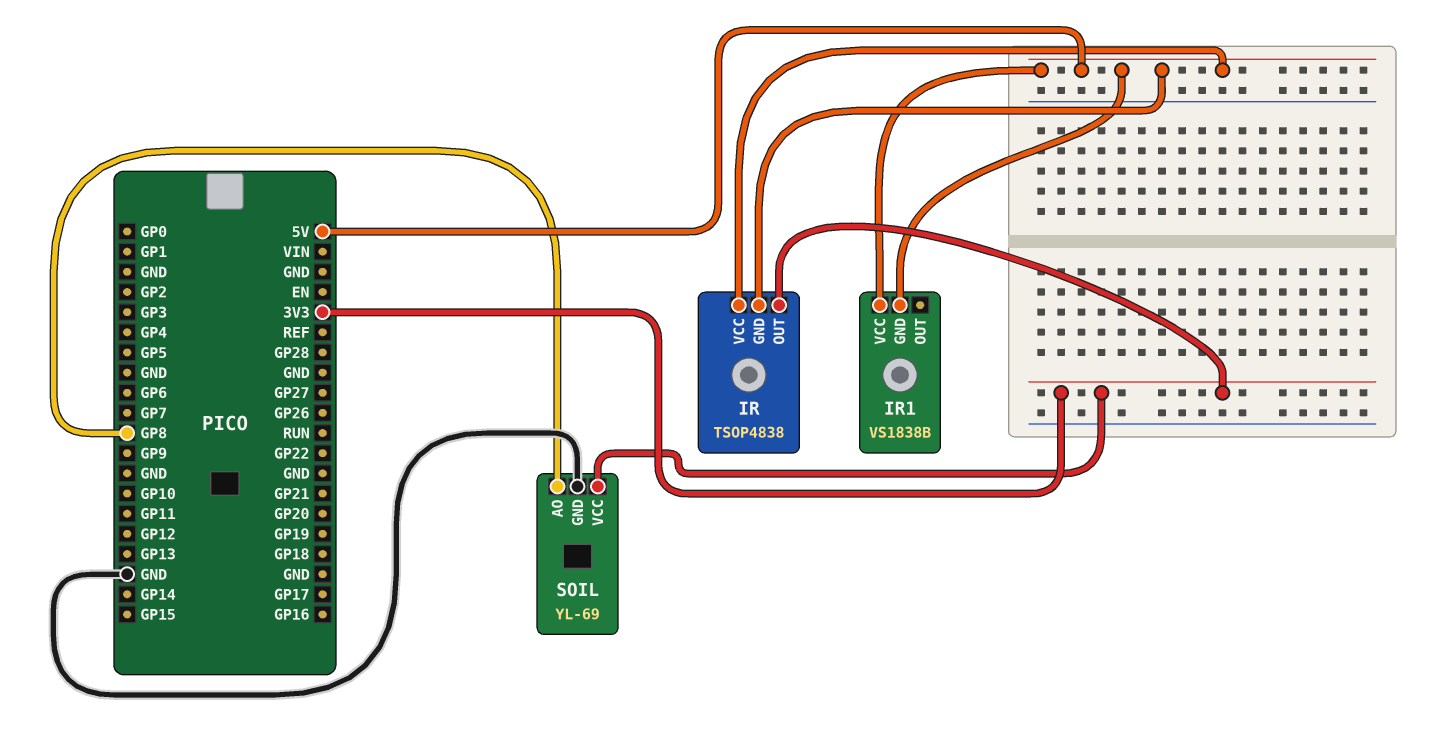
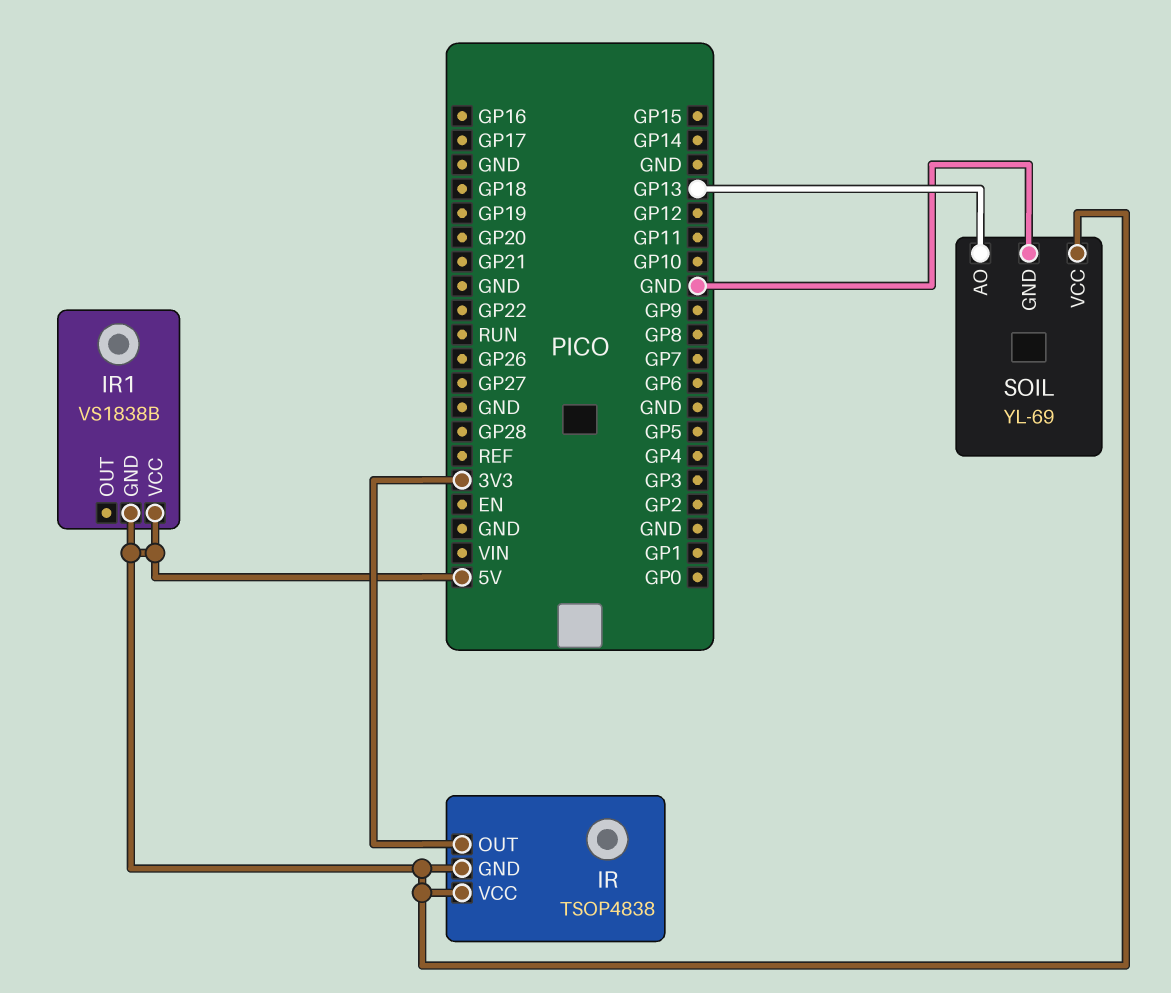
SOIL pin AO: GP8 -> GP13
SOIL pin VCC: 3V3 -> 5V

